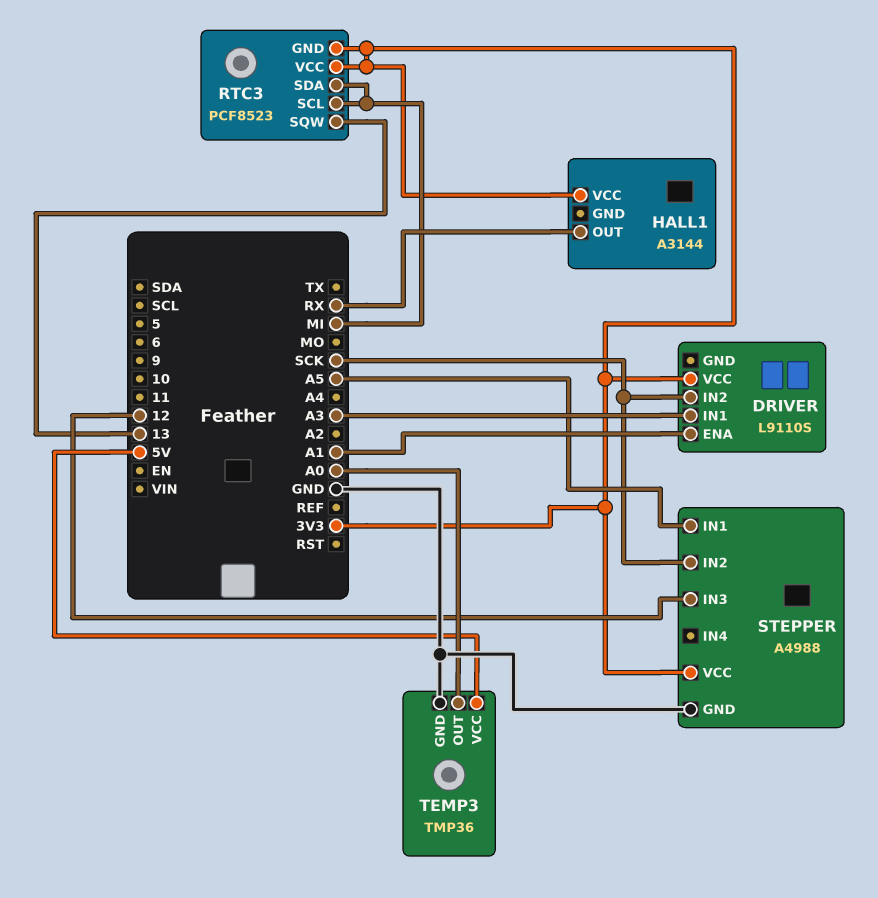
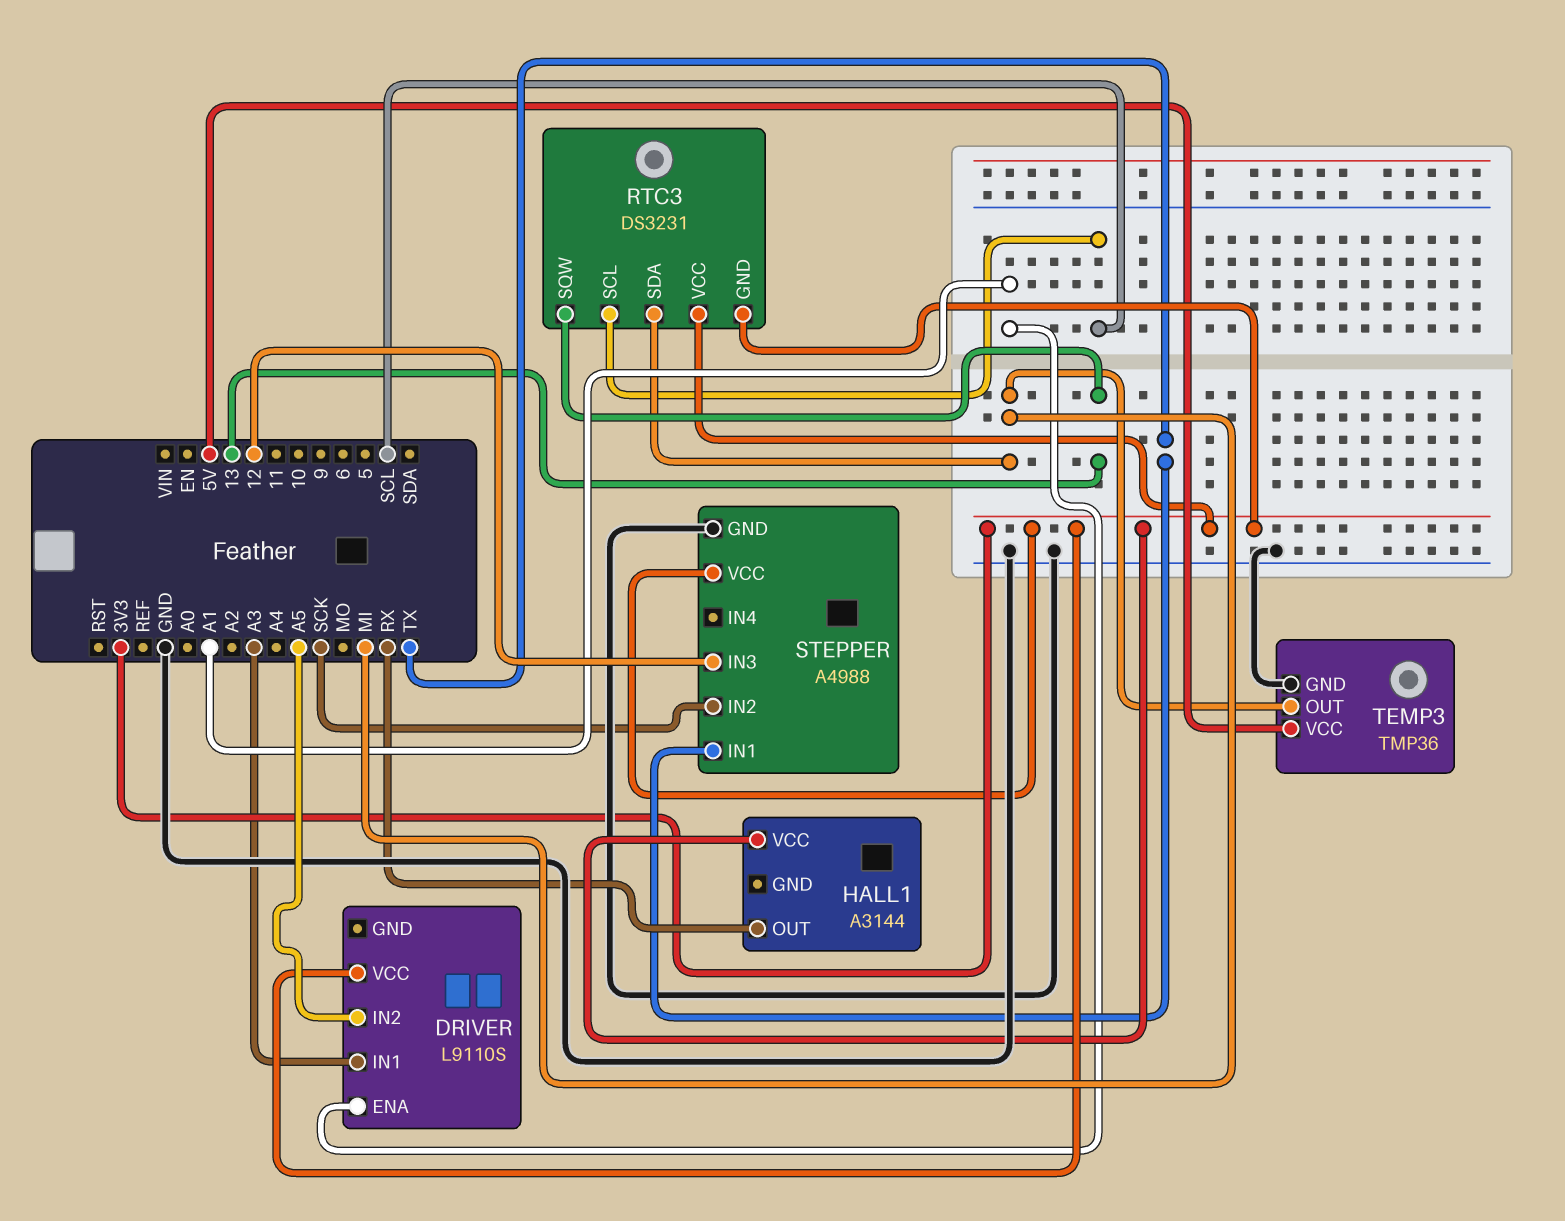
DRIVER pin IN2: SCK -> A5
RTC3: PCF8523 -> DS3231
RTC3 pin SCL: MI -> SCL
STEPPER pin IN1: A5 -> TX
TEMP3 pin OUT: A0 -> MI

